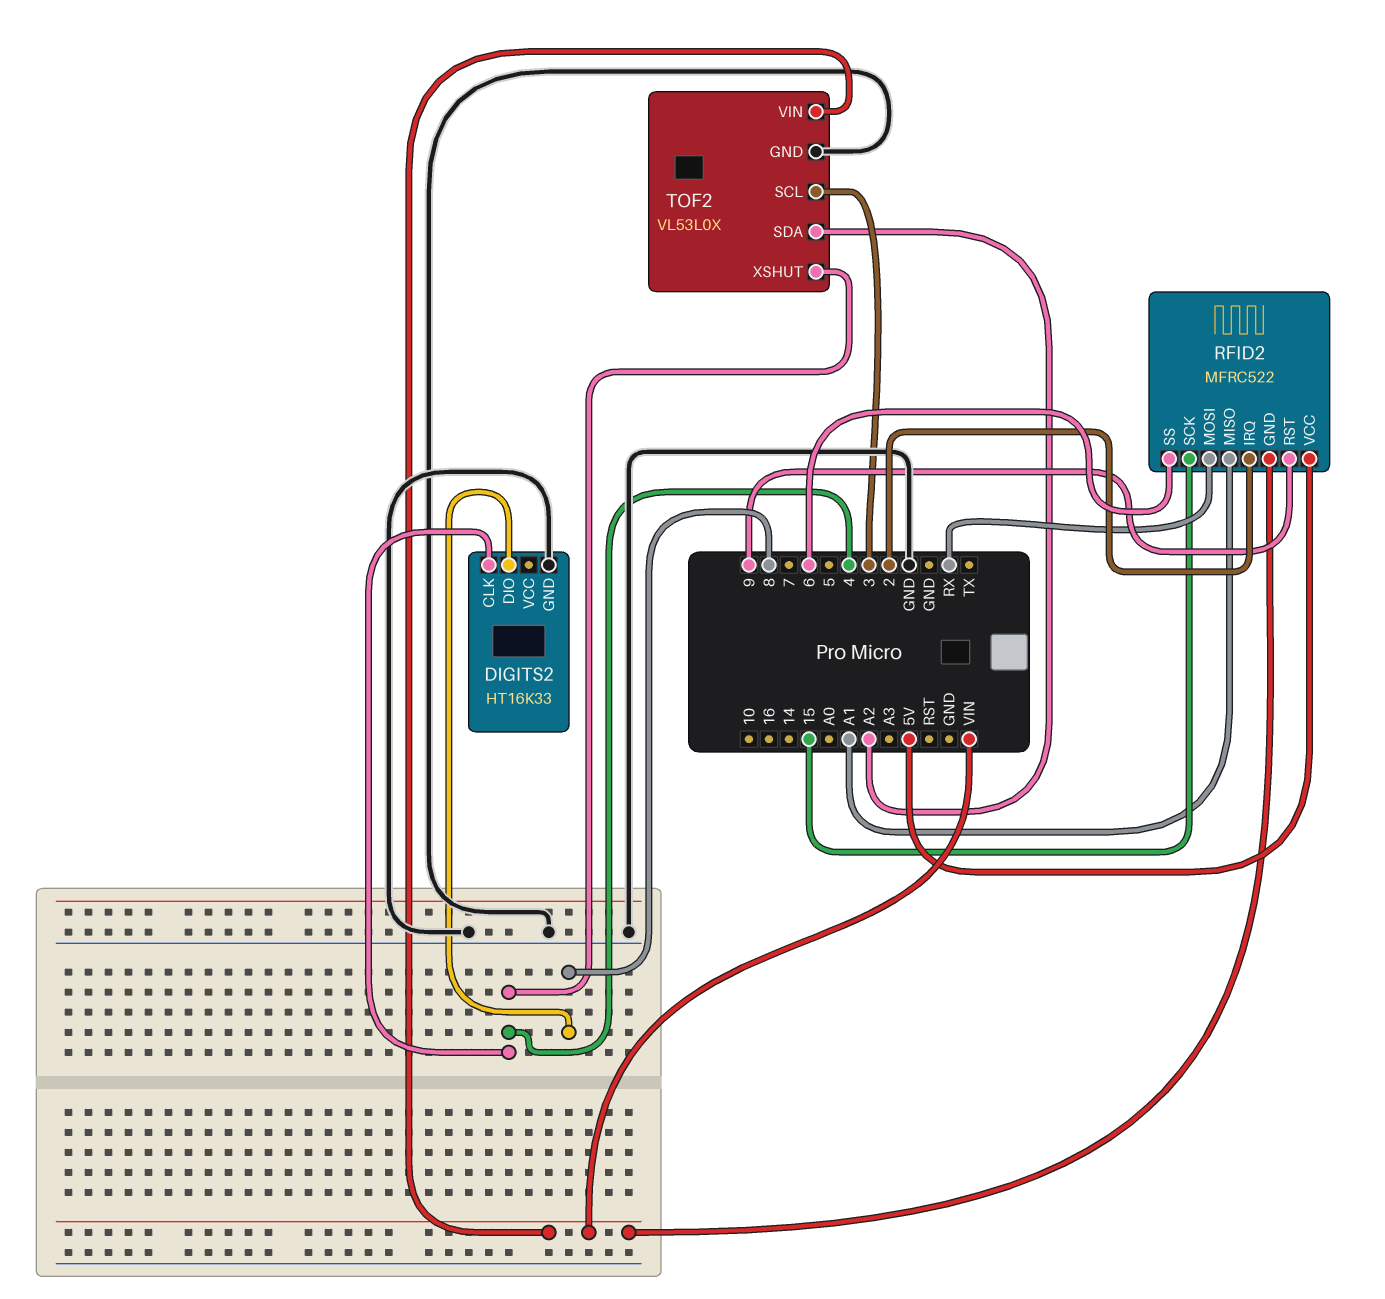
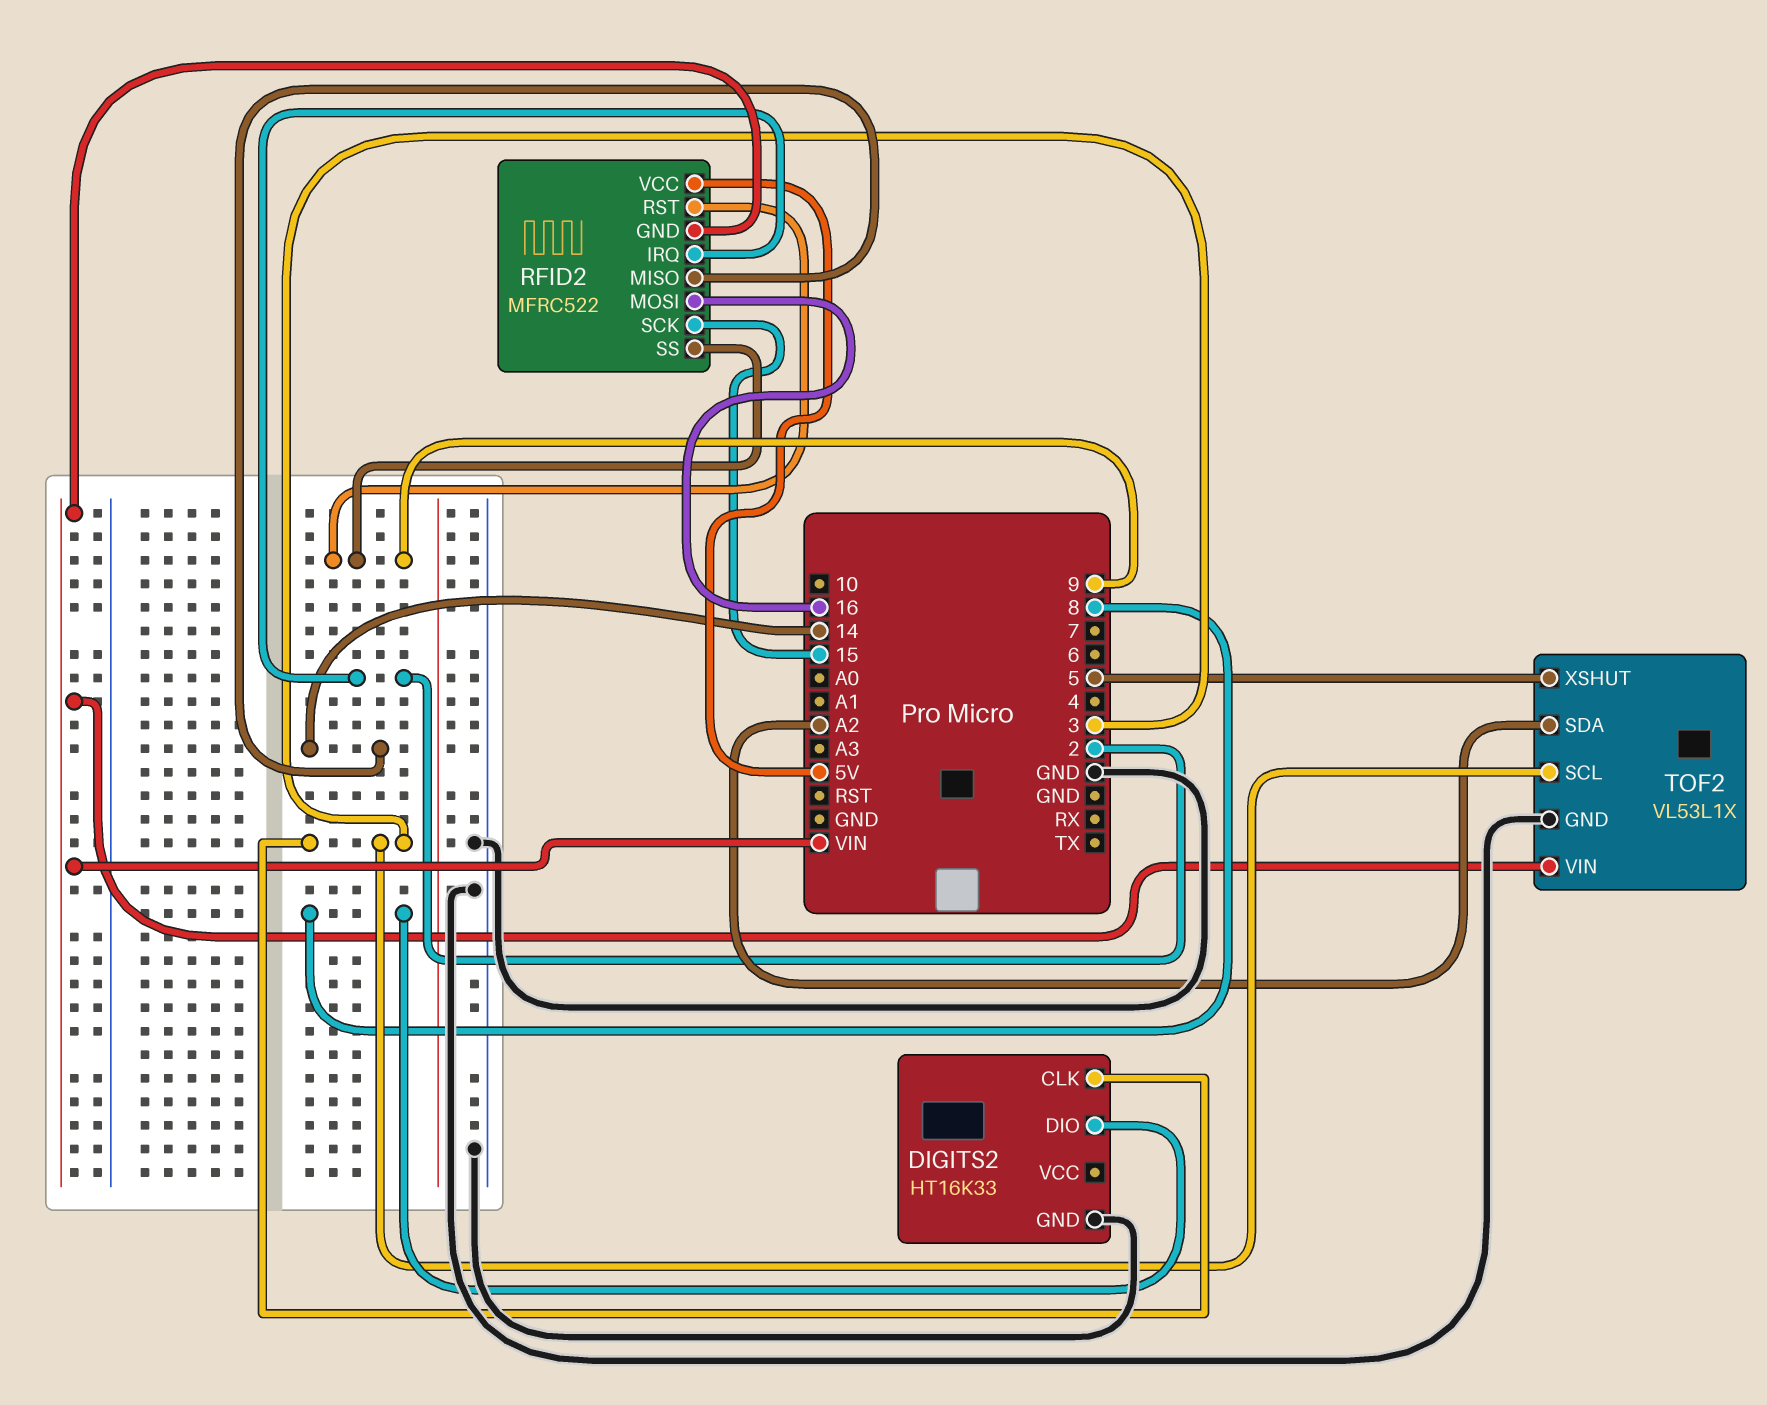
DIGITS2 pin CLK: 4 -> 3
RFID2 pin MISO: A1 -> 14
RFID2 pin MOSI: RX -> 16
RFID2 pin SS: 6 -> 9
TOF2: VL53L0X -> VL53L1X
TOF2 pin XSHUT: 4 -> 5

